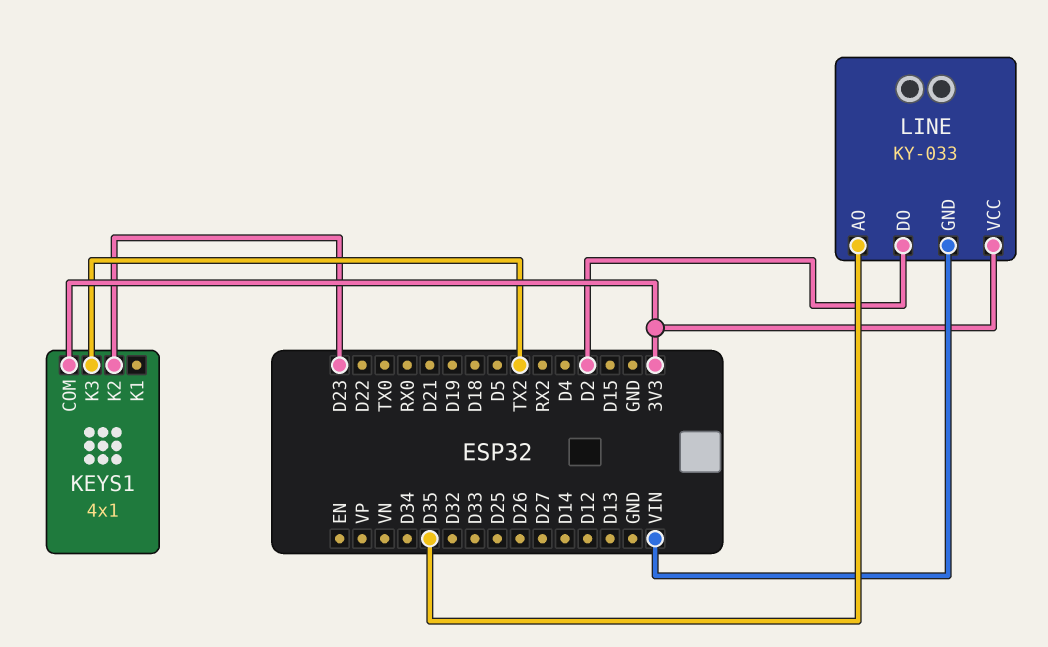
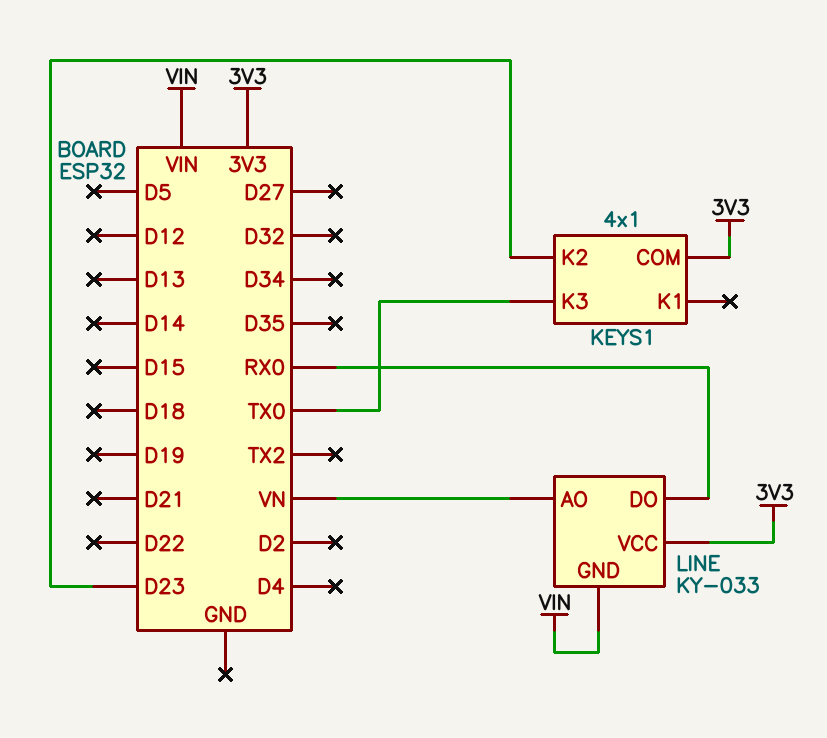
KEYS1 pin K3: TX2 -> TX0
LINE pin AO: D35 -> VN
LINE pin DO: D2 -> RX0

